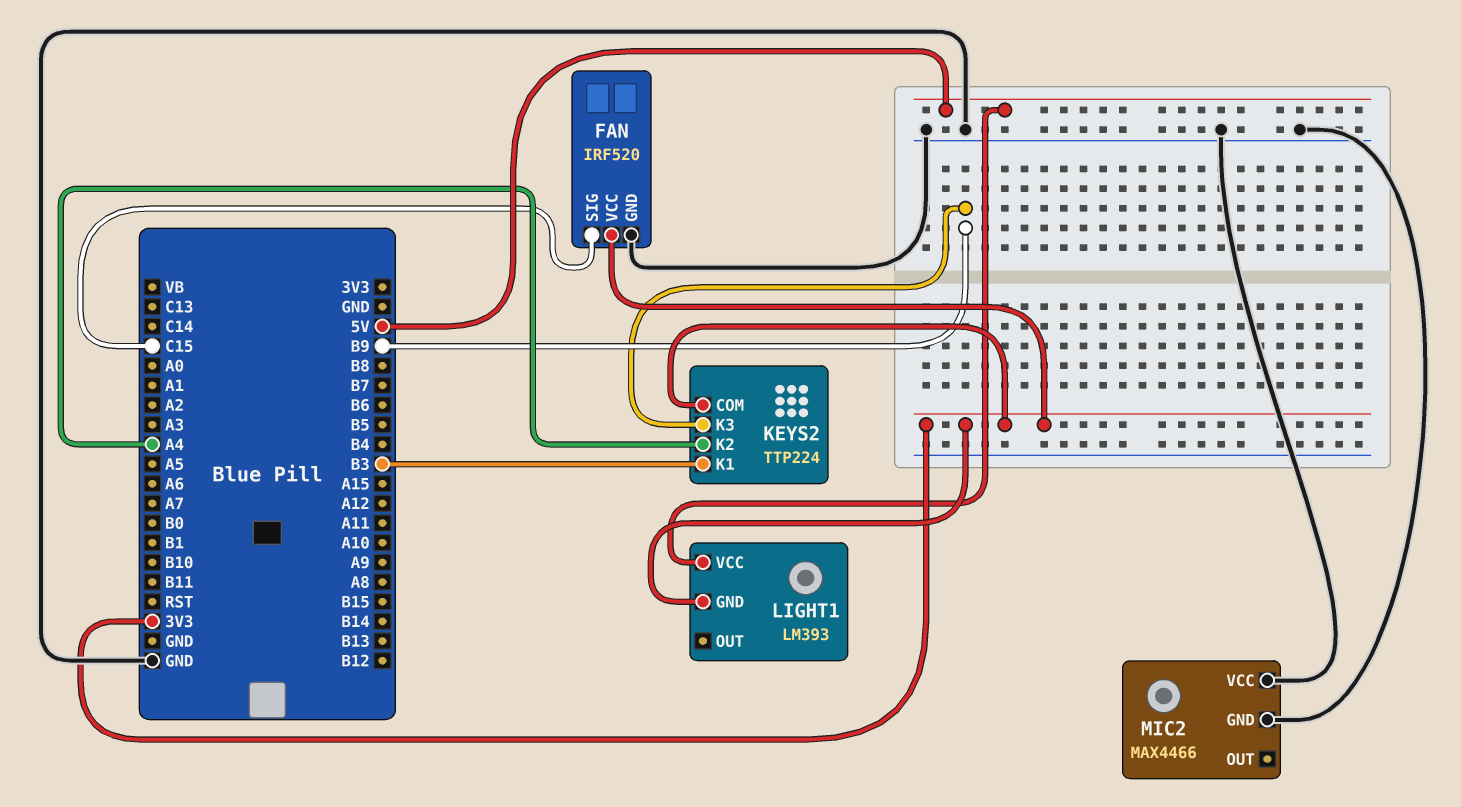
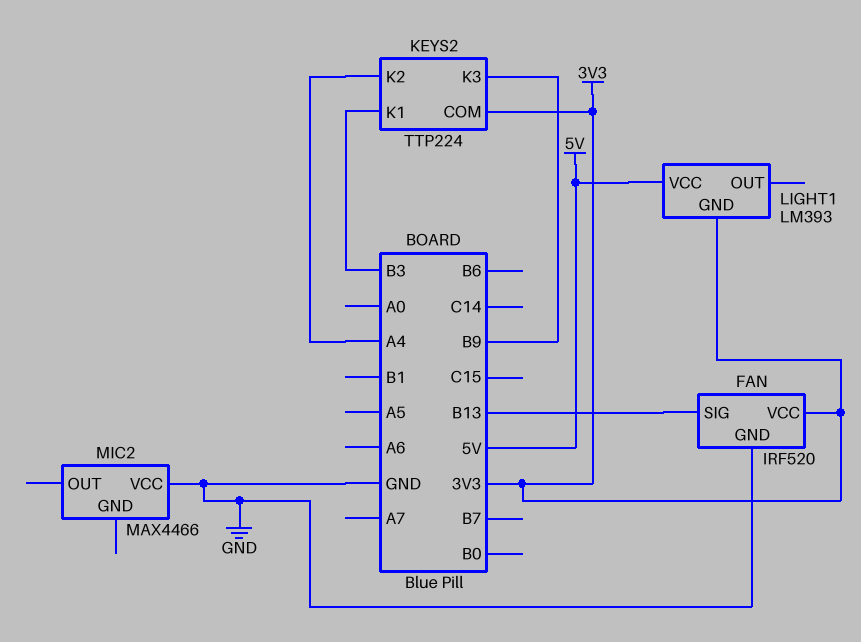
FAN pin SIG: C15 -> B13
MIC2 pin GND: GND -> none

